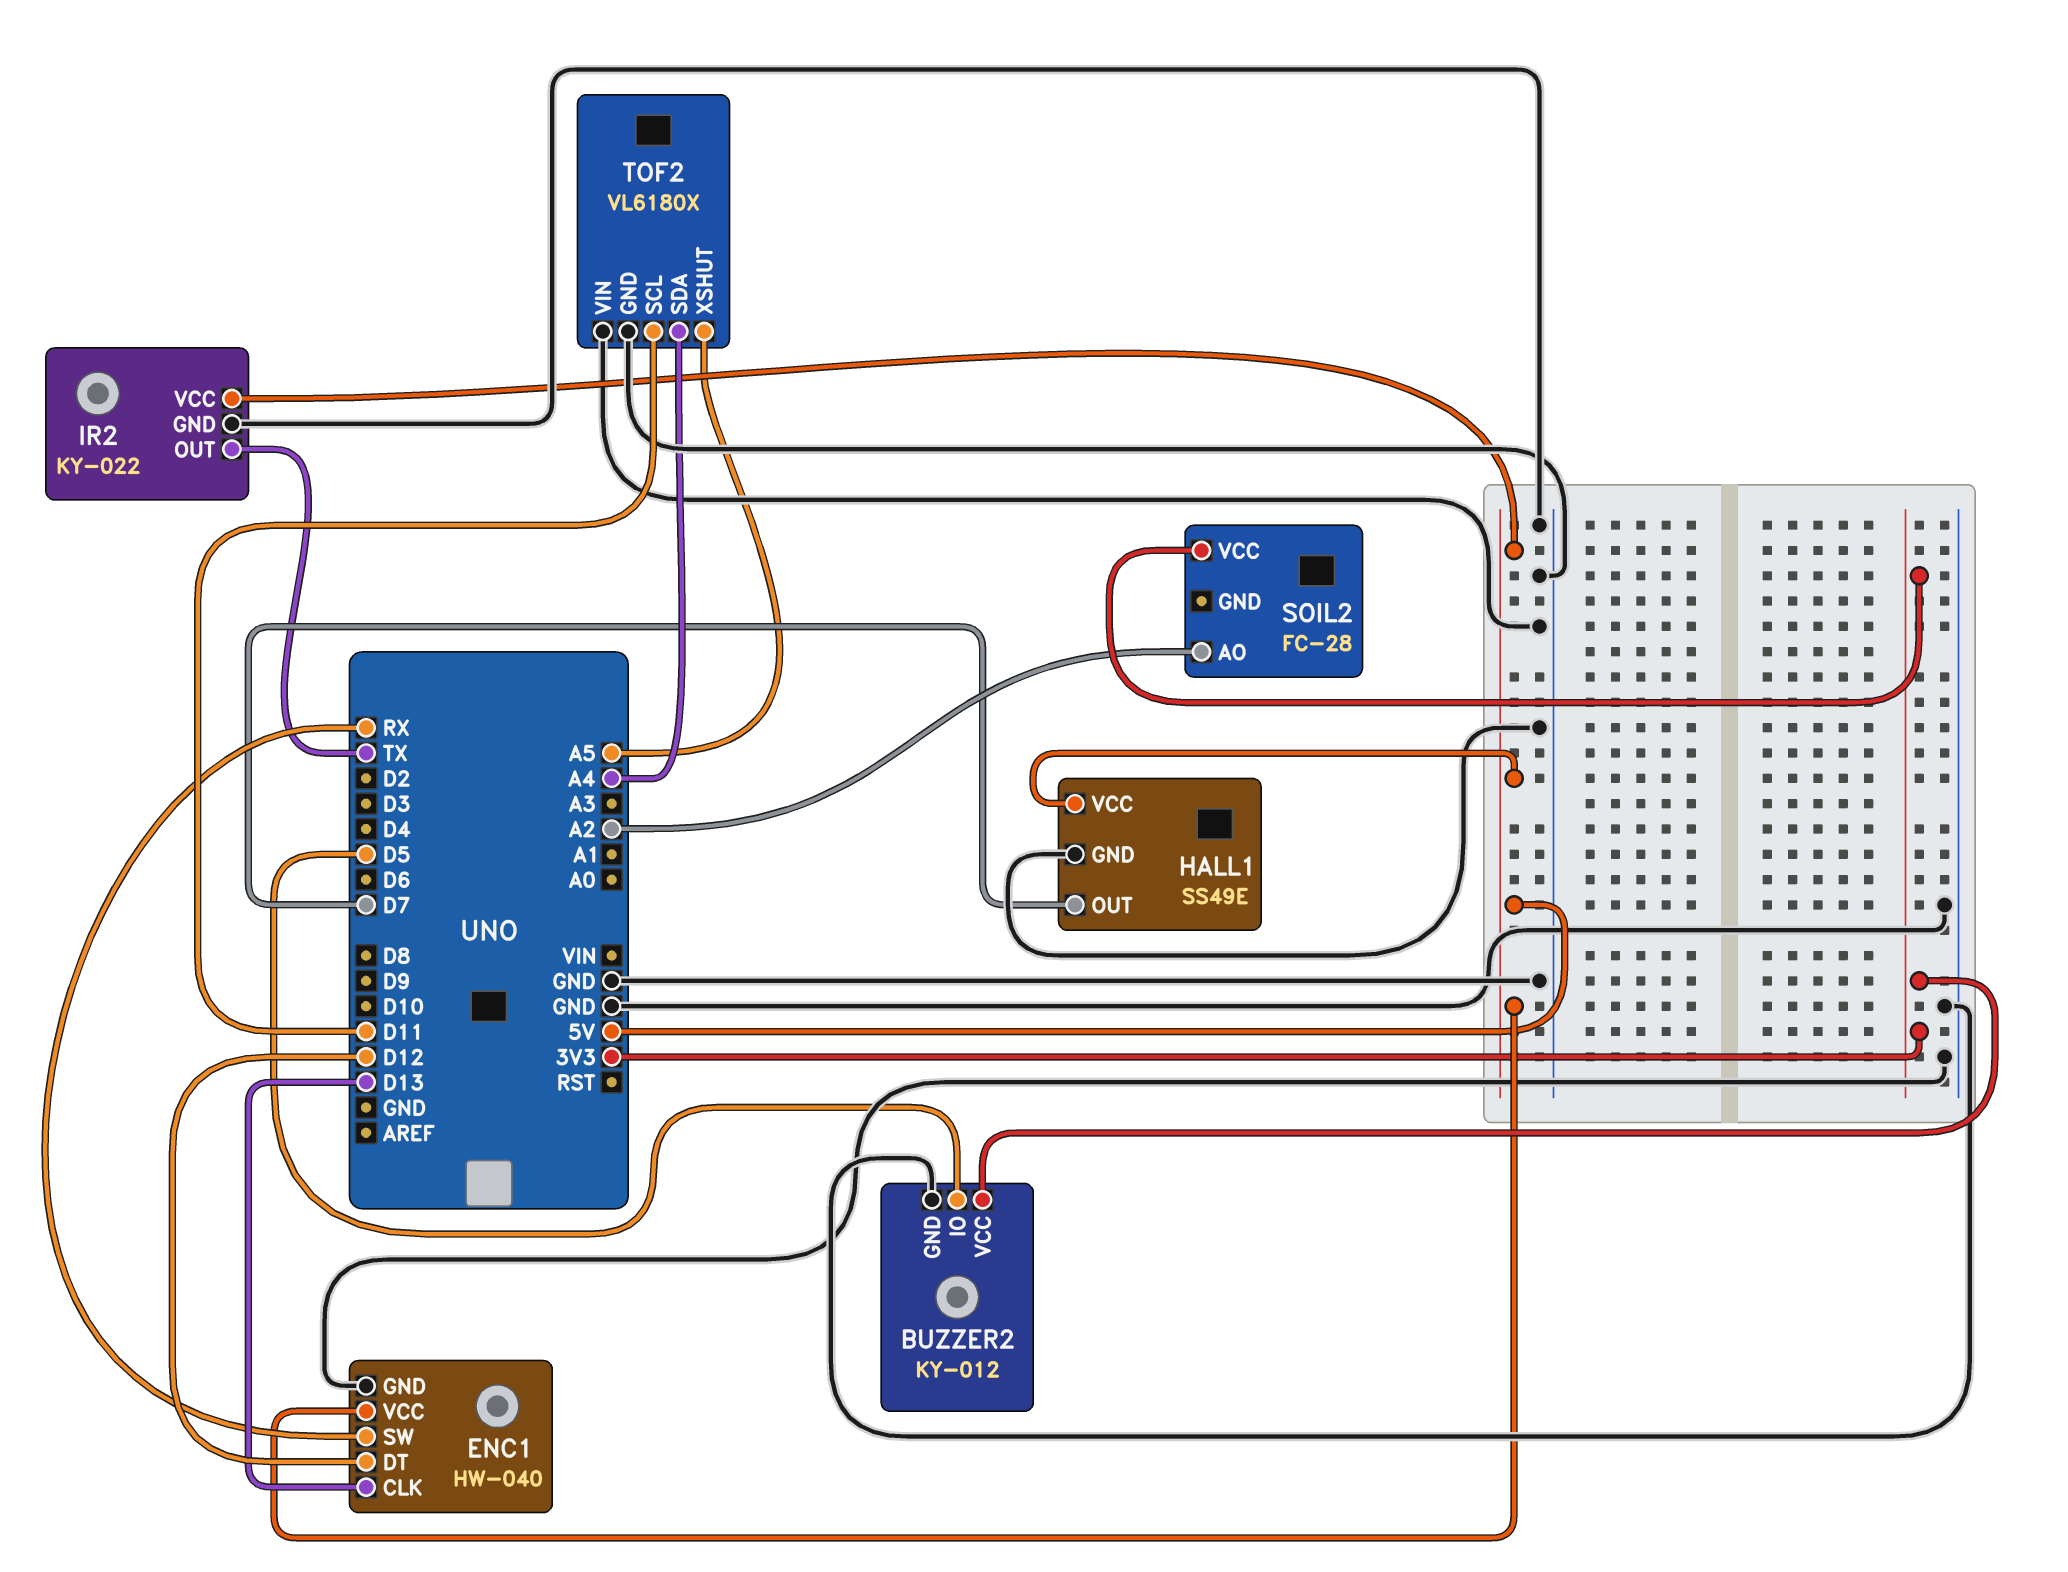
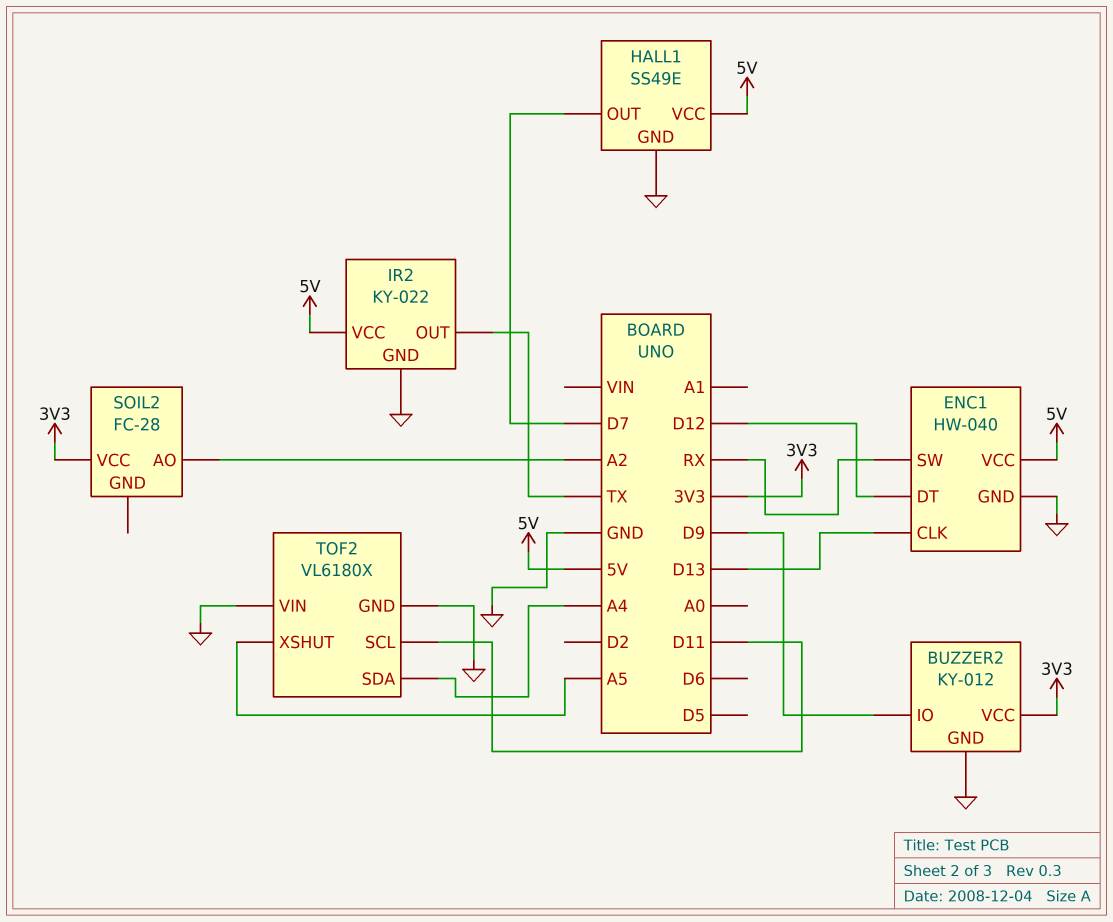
BUZZER2 pin IO: D5 -> D9

